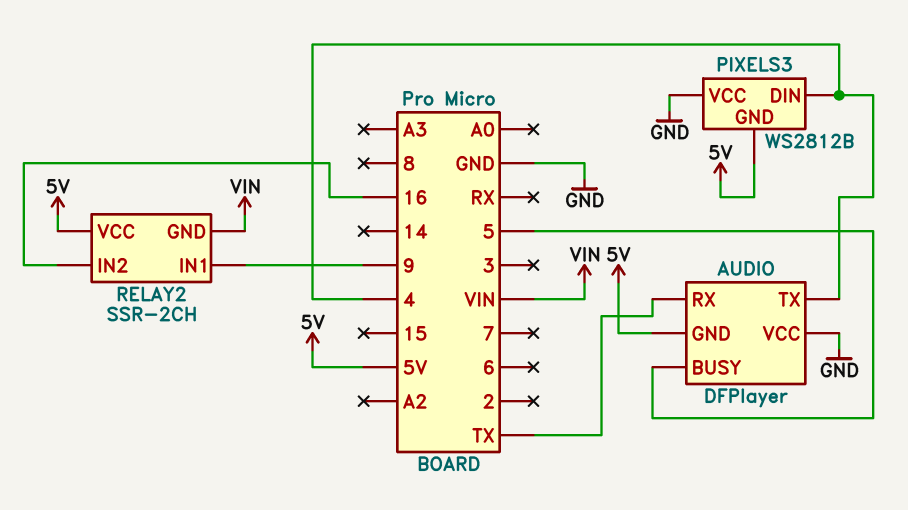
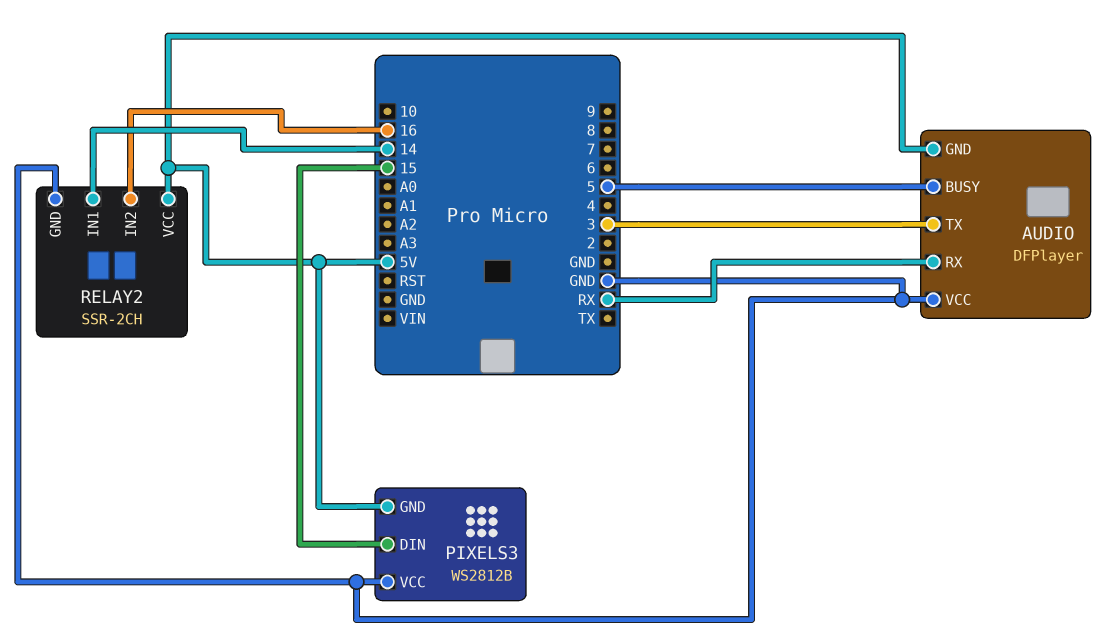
AUDIO pin RX: TX -> RX
AUDIO pin TX: 4 -> 3
PIXELS3 pin DIN: 4 -> 15
RELAY2 pin GND: VIN -> GND
RELAY2 pin IN1: 9 -> 14

